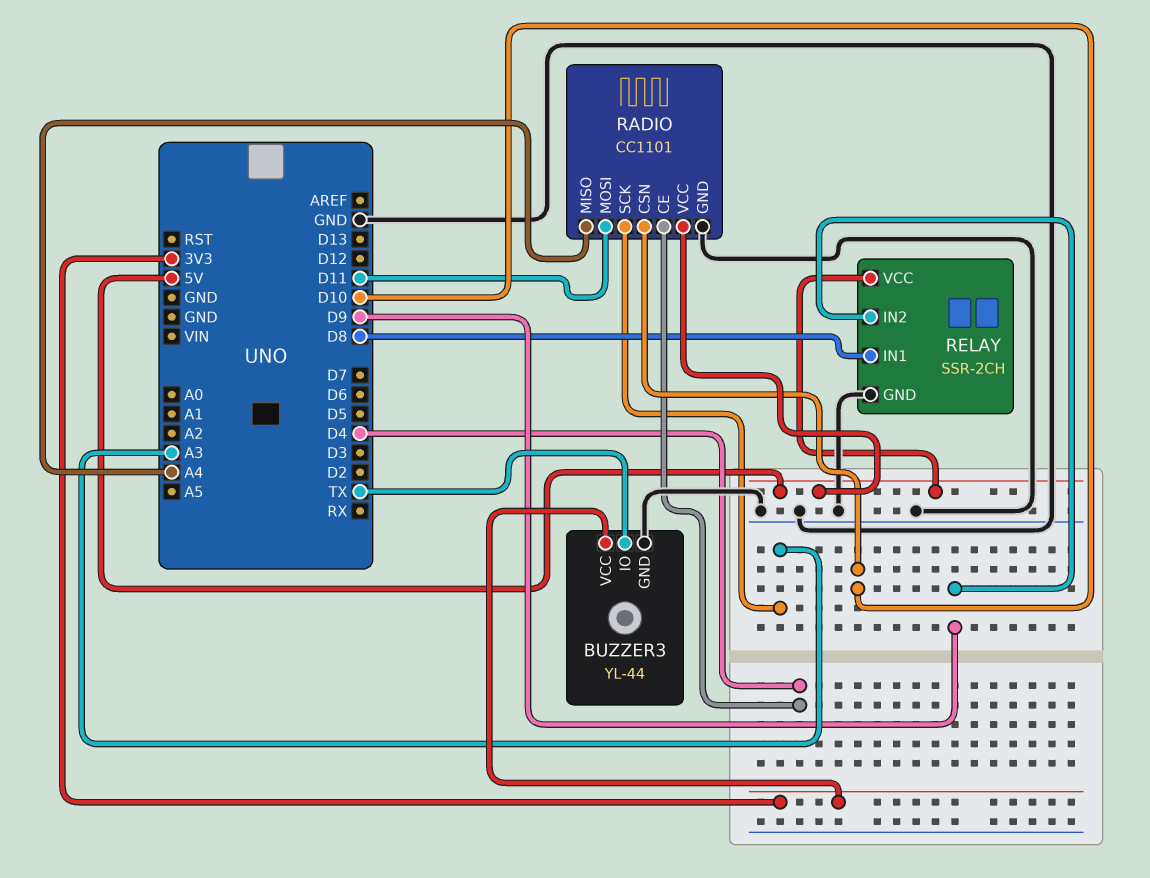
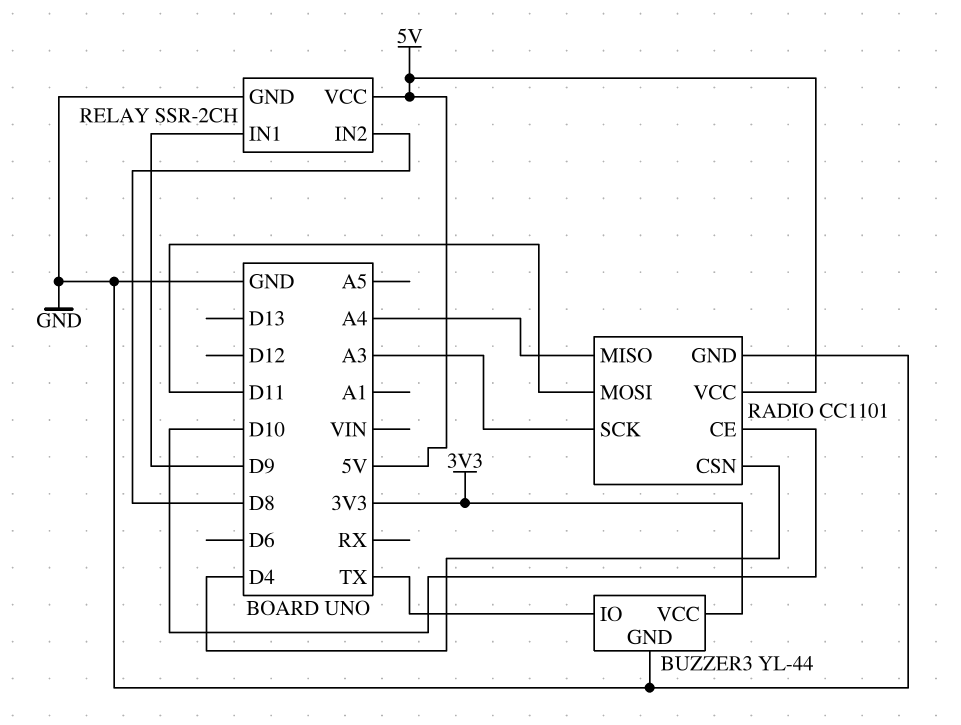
RADIO pin CE: D4 -> D10
RADIO pin CSN: D10 -> D4
RELAY pin IN1: D8 -> D9
RELAY pin IN2: D9 -> D8

